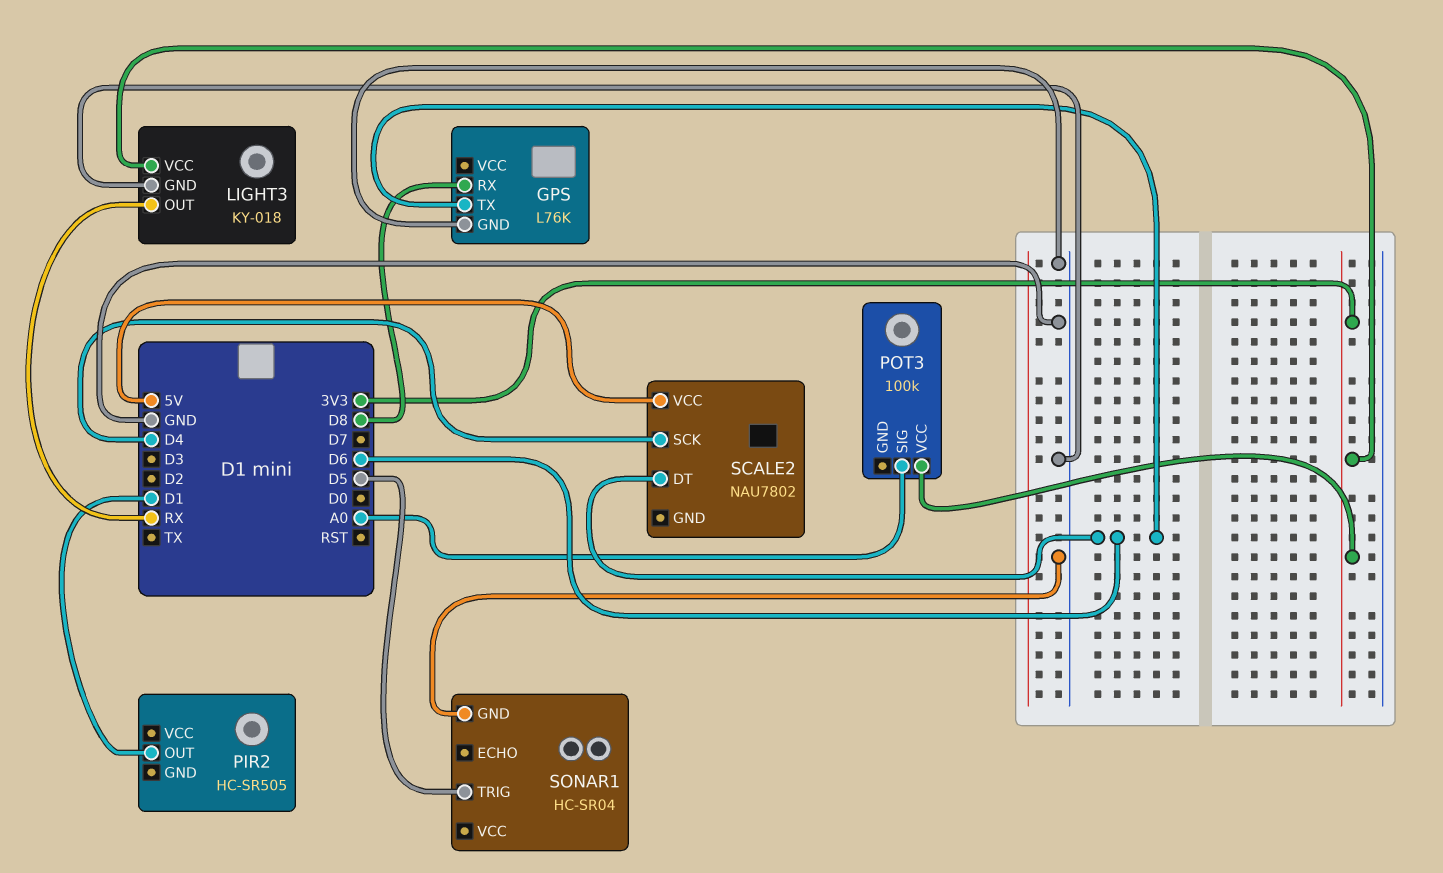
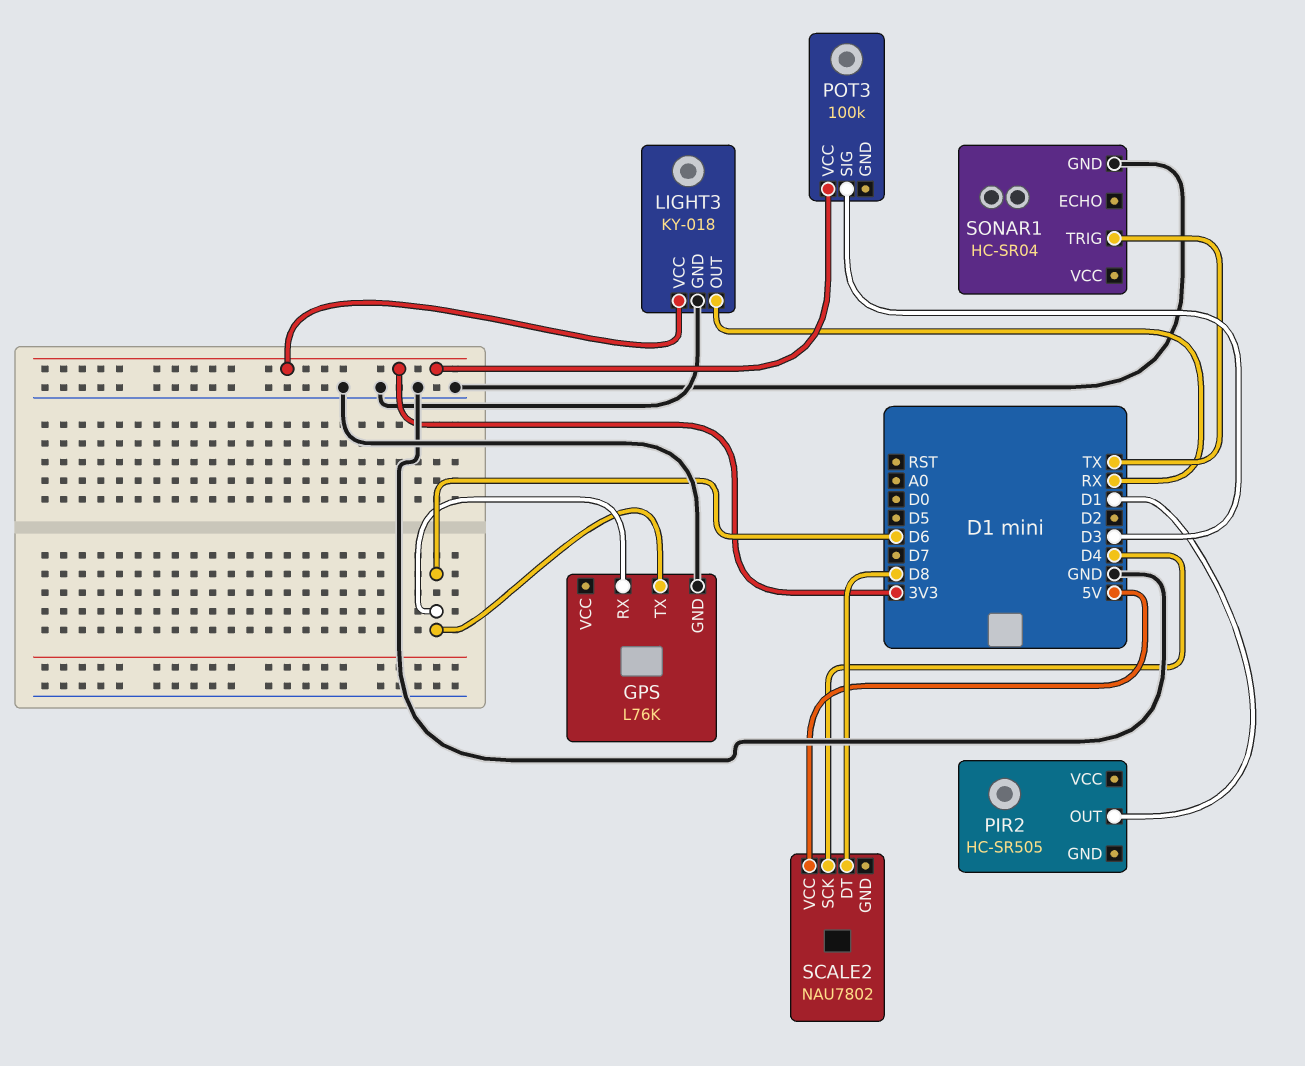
GPS pin RX: D8 -> D6
POT3 pin SIG: A0 -> D3
SCALE2 pin DT: D6 -> D8
SONAR1 pin TRIG: D5 -> TX

